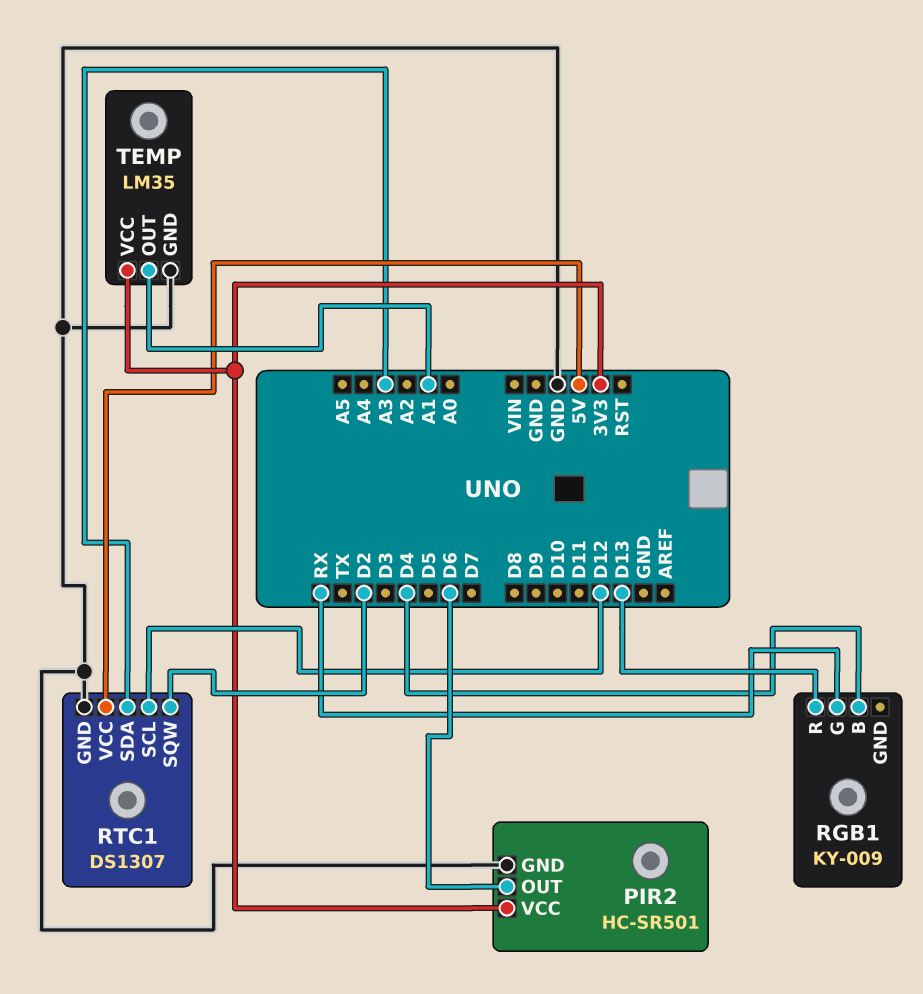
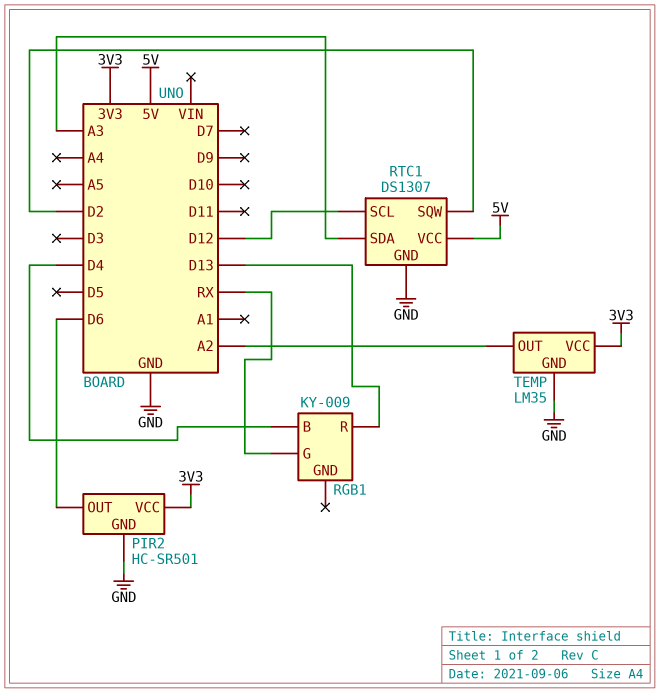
TEMP pin OUT: A1 -> A2

